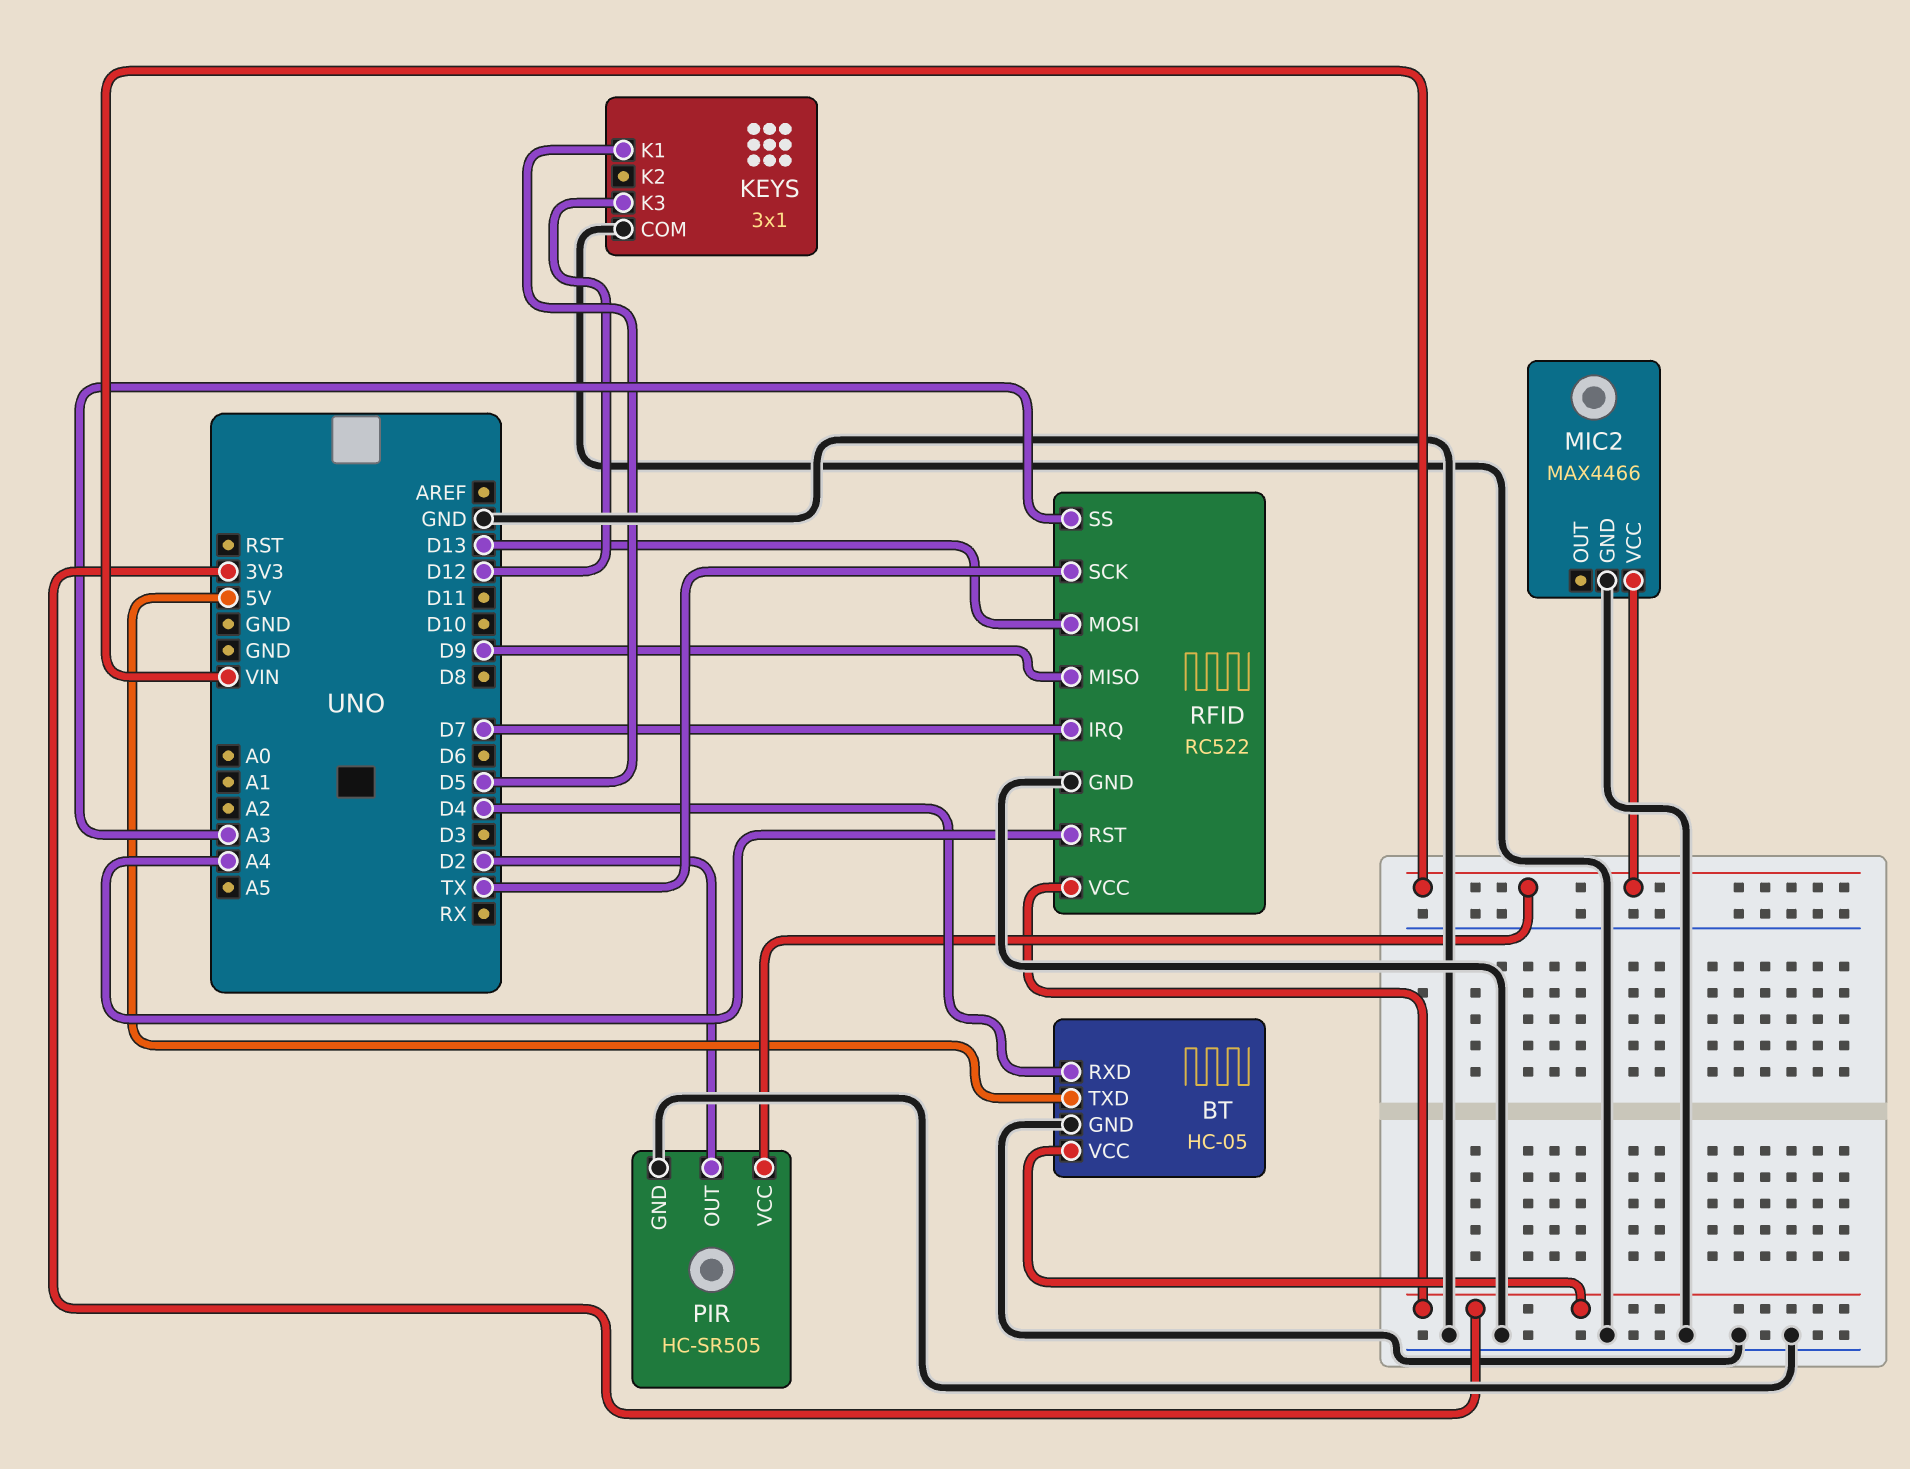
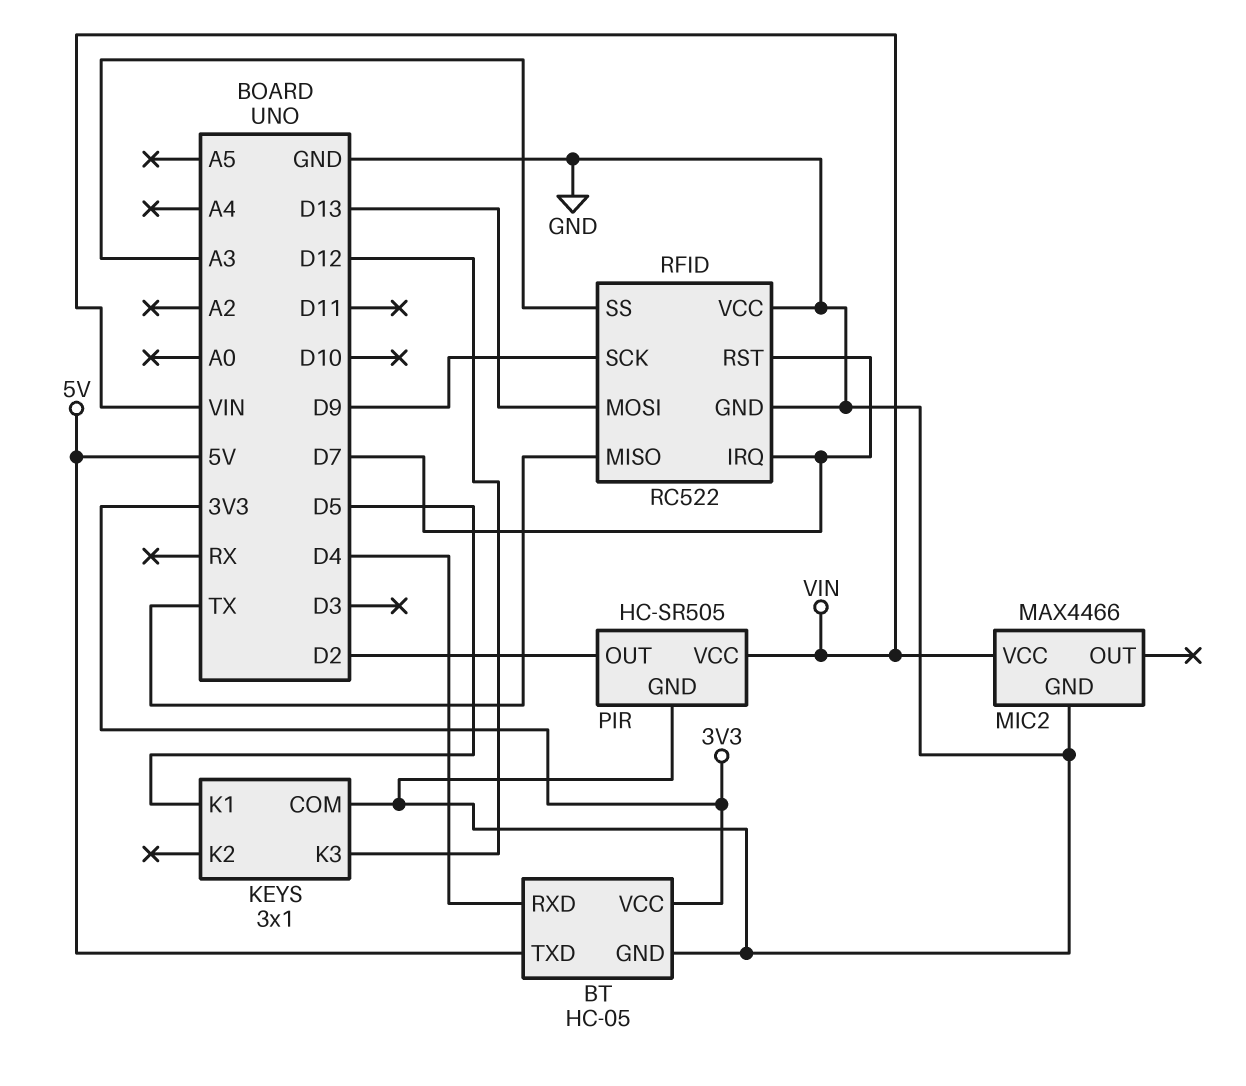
RFID pin MISO: D9 -> TX
RFID pin RST: A4 -> D7
RFID pin SCK: TX -> D9
RFID pin VCC: 3V3 -> GND

